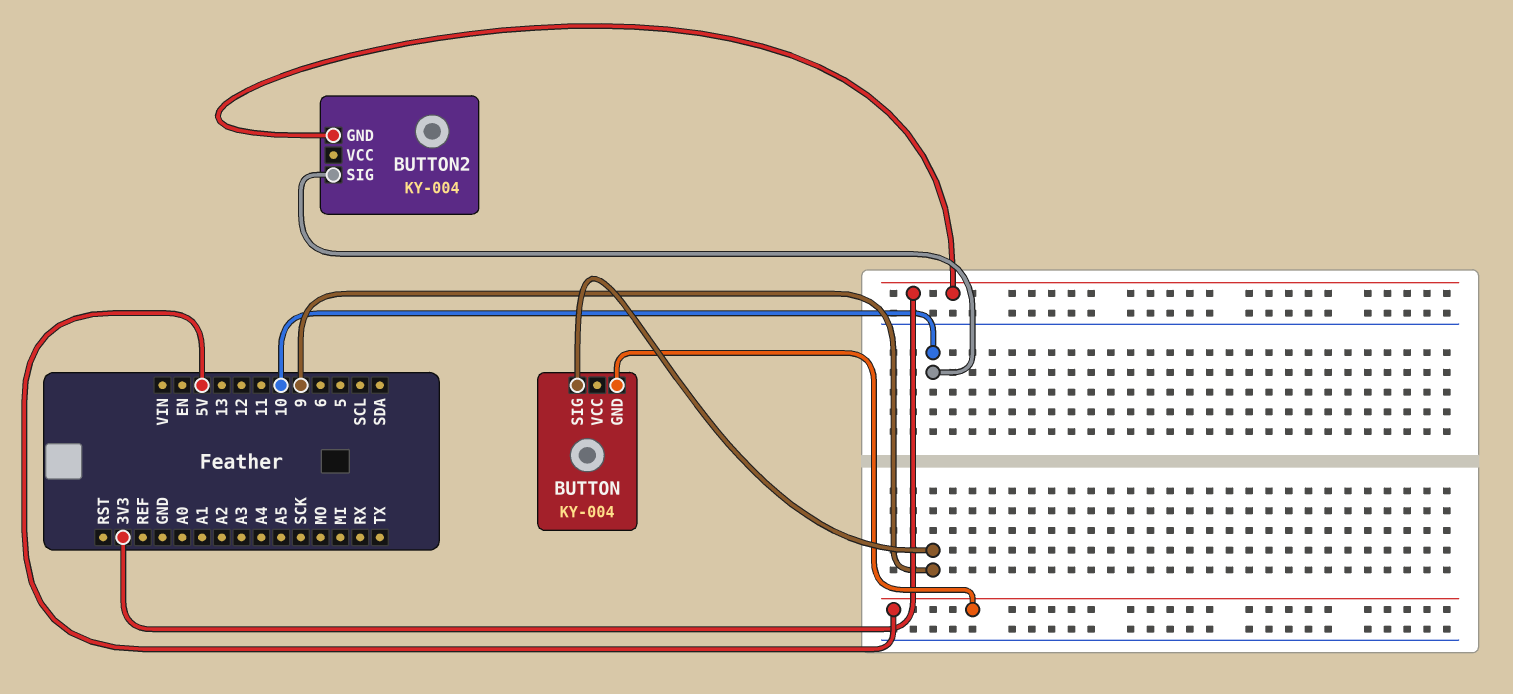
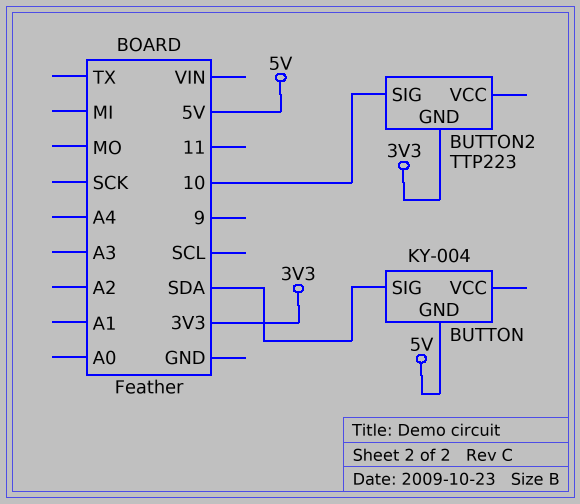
BUTTON pin SIG: 9 -> SDA
BUTTON2: KY-004 -> TTP223

